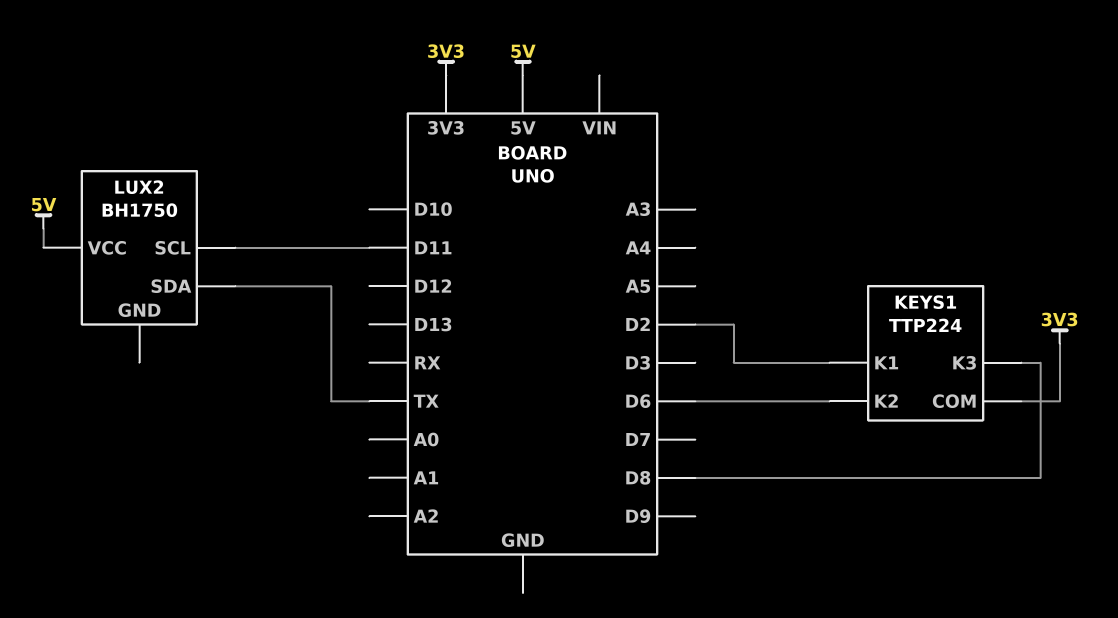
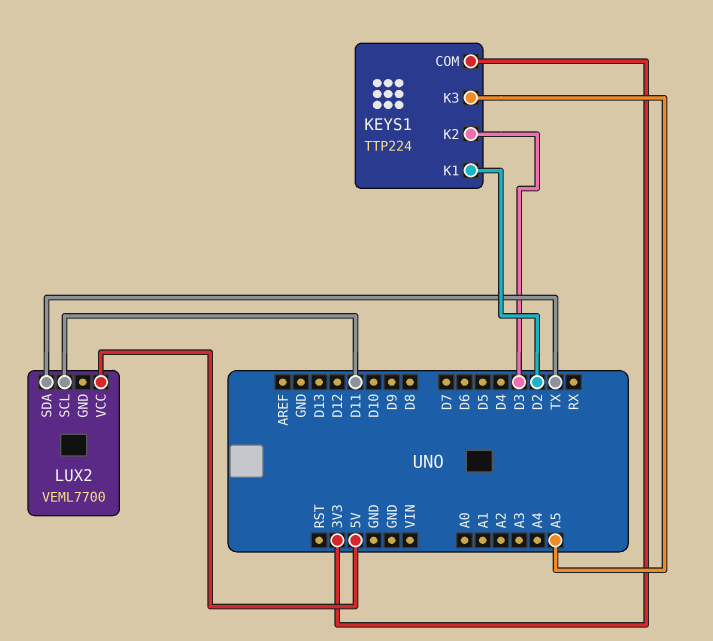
KEYS1 pin K2: D6 -> D3
KEYS1 pin K3: D8 -> A5
LUX2: BH1750 -> VEML7700

